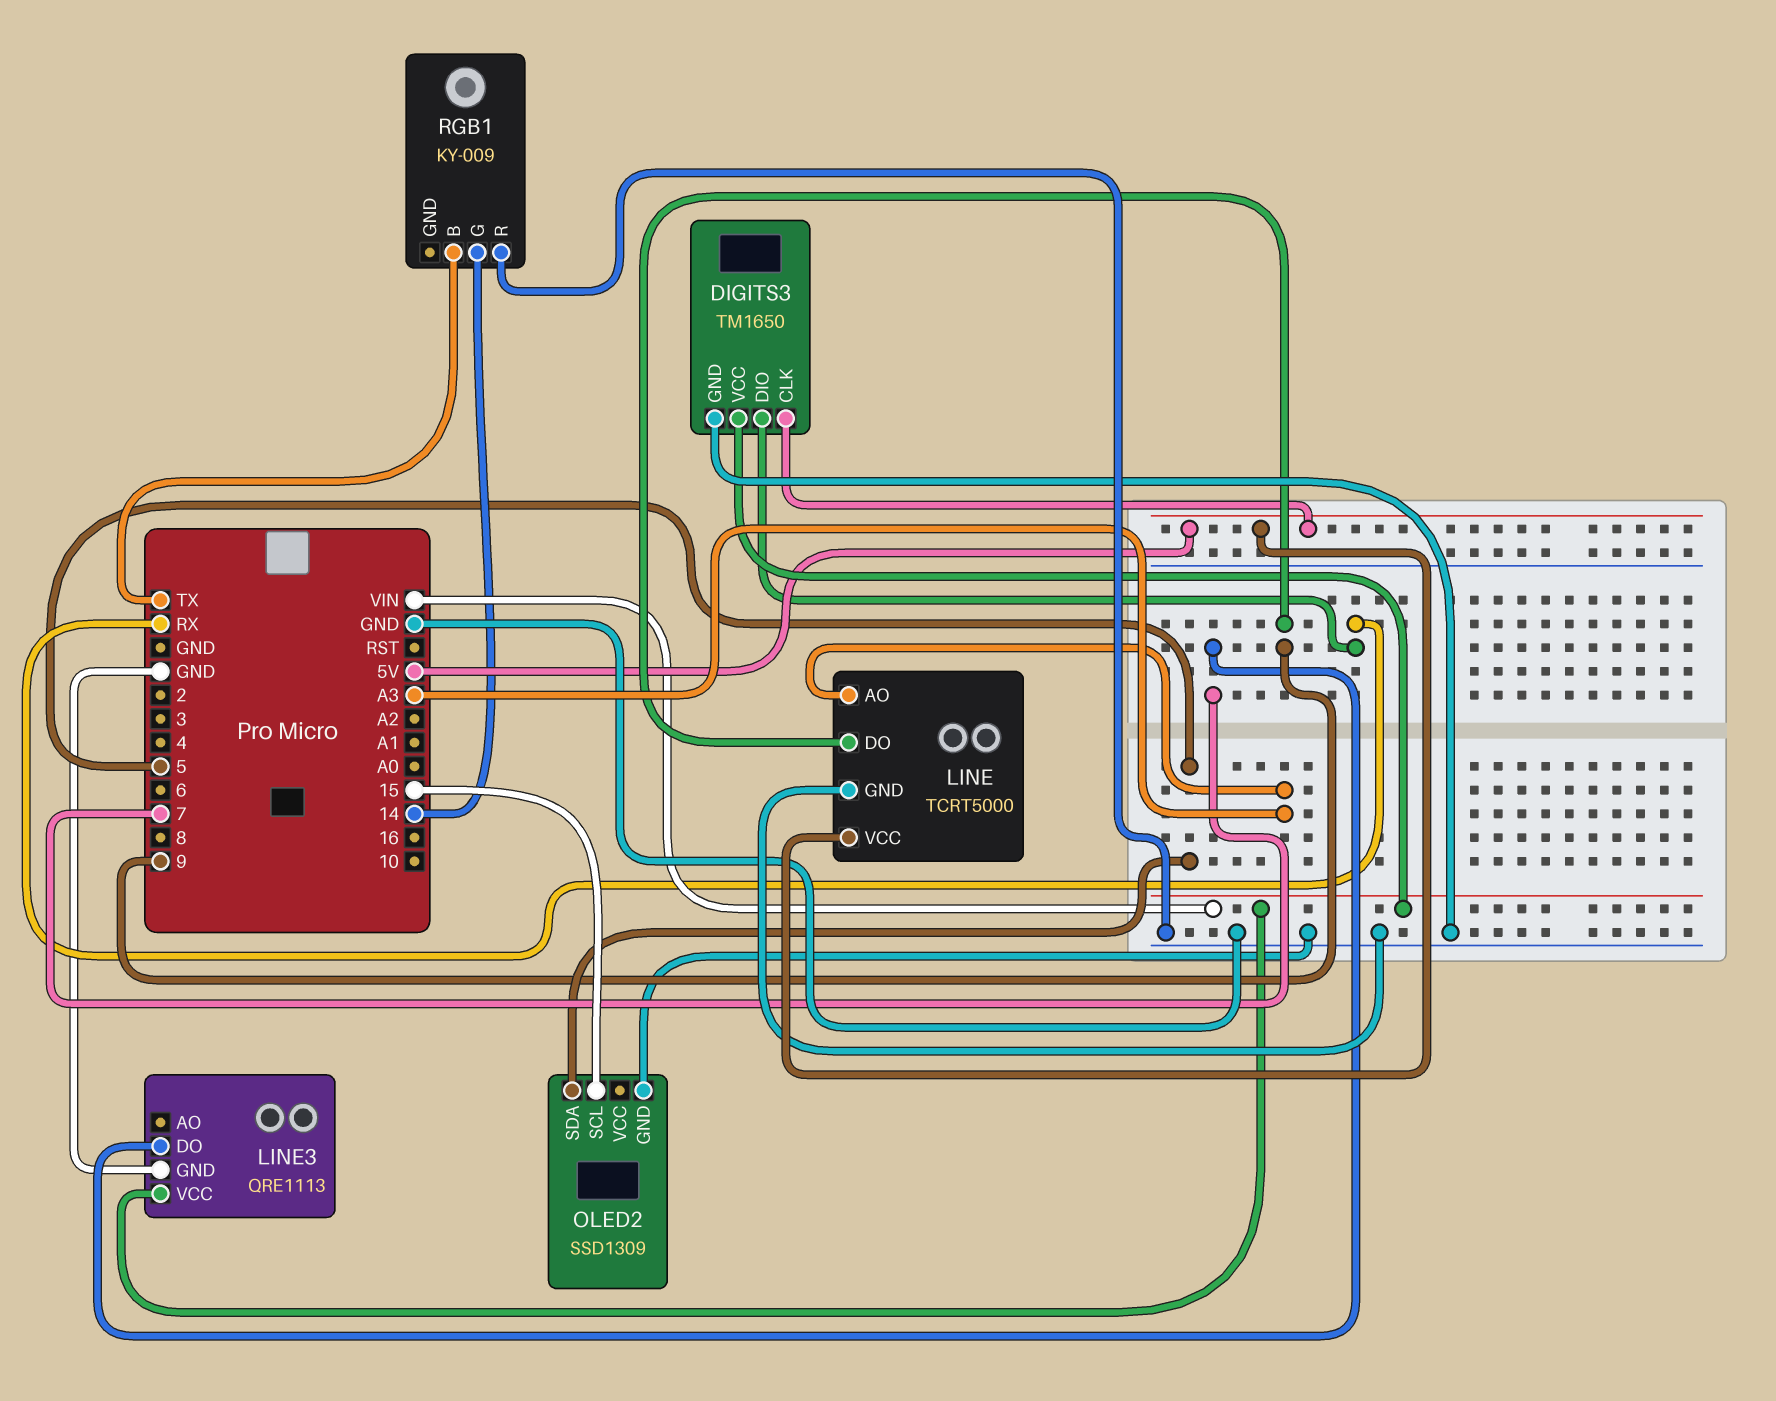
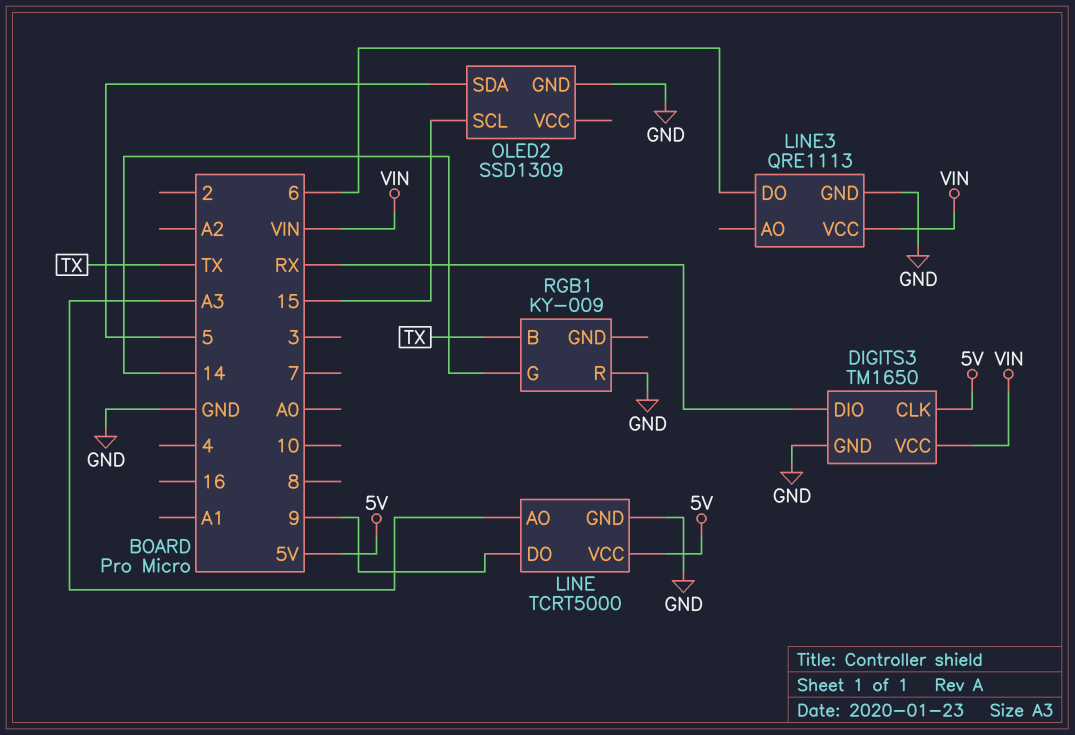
LINE3 pin DO: 7 -> 6

